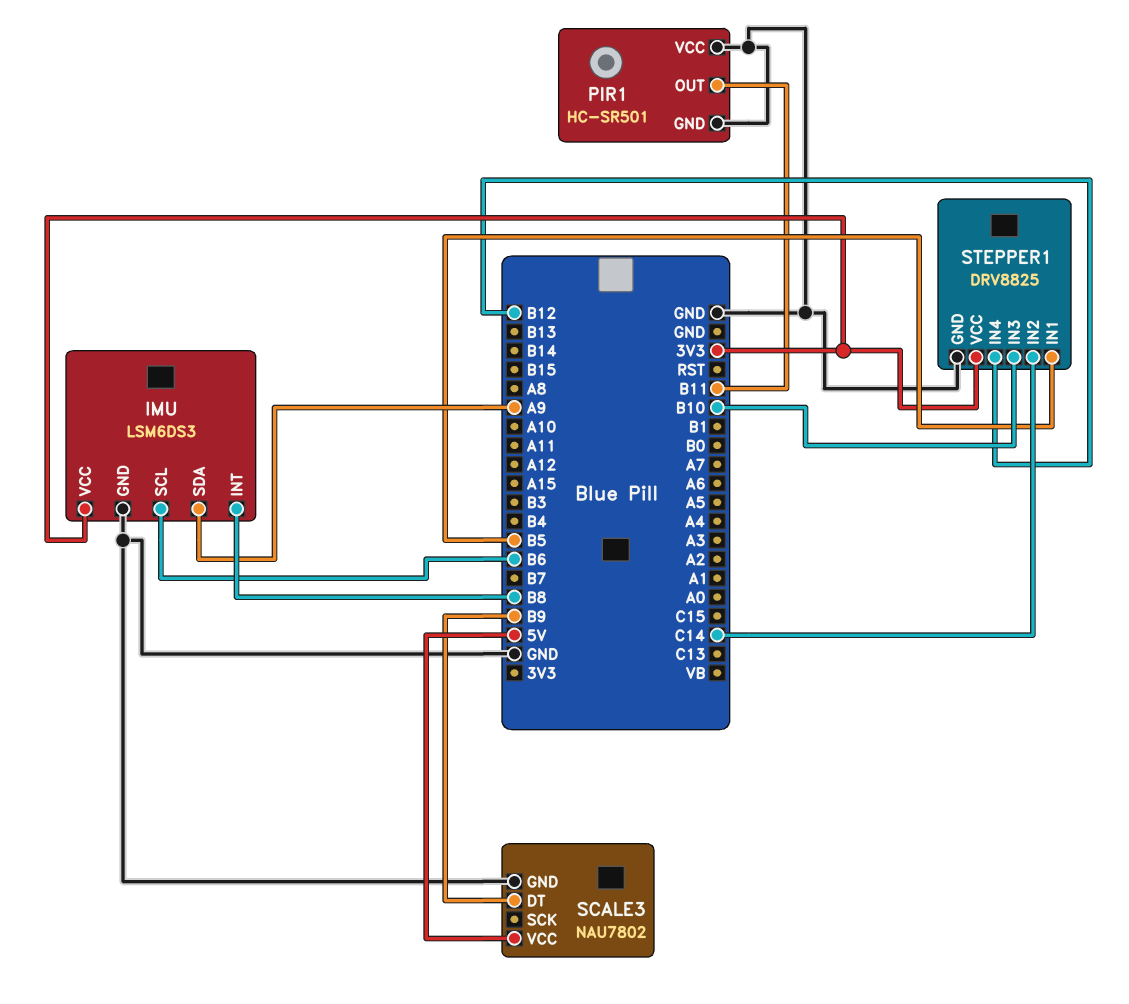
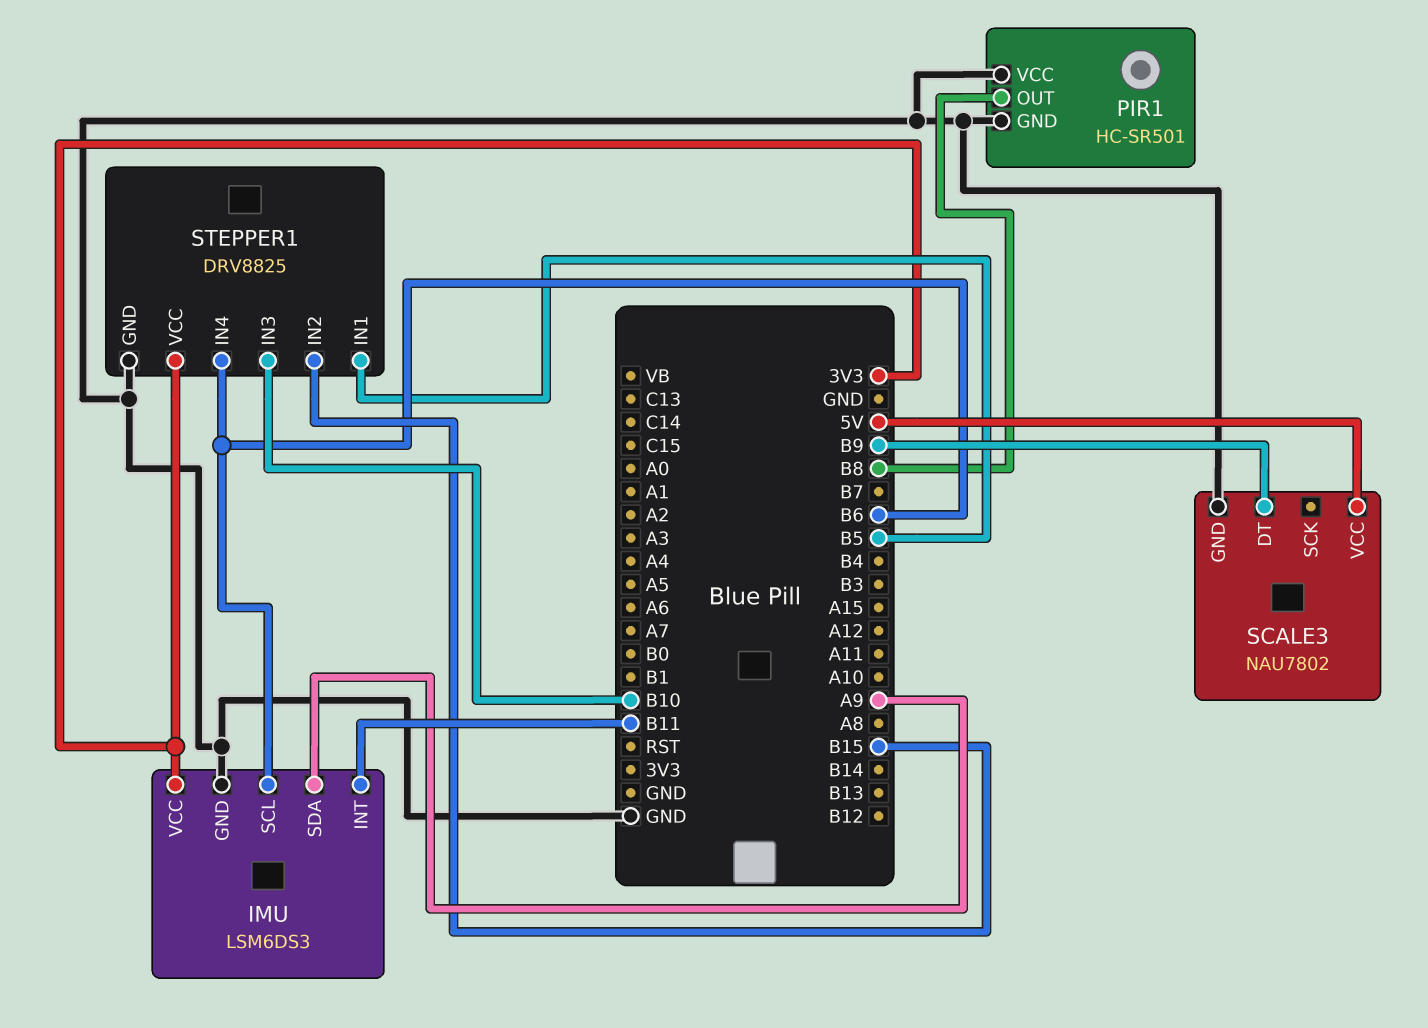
IMU pin INT: B8 -> B11
PIR1 pin OUT: B11 -> B8
STEPPER1 pin IN2: C14 -> B15
STEPPER1 pin IN4: B12 -> B6

